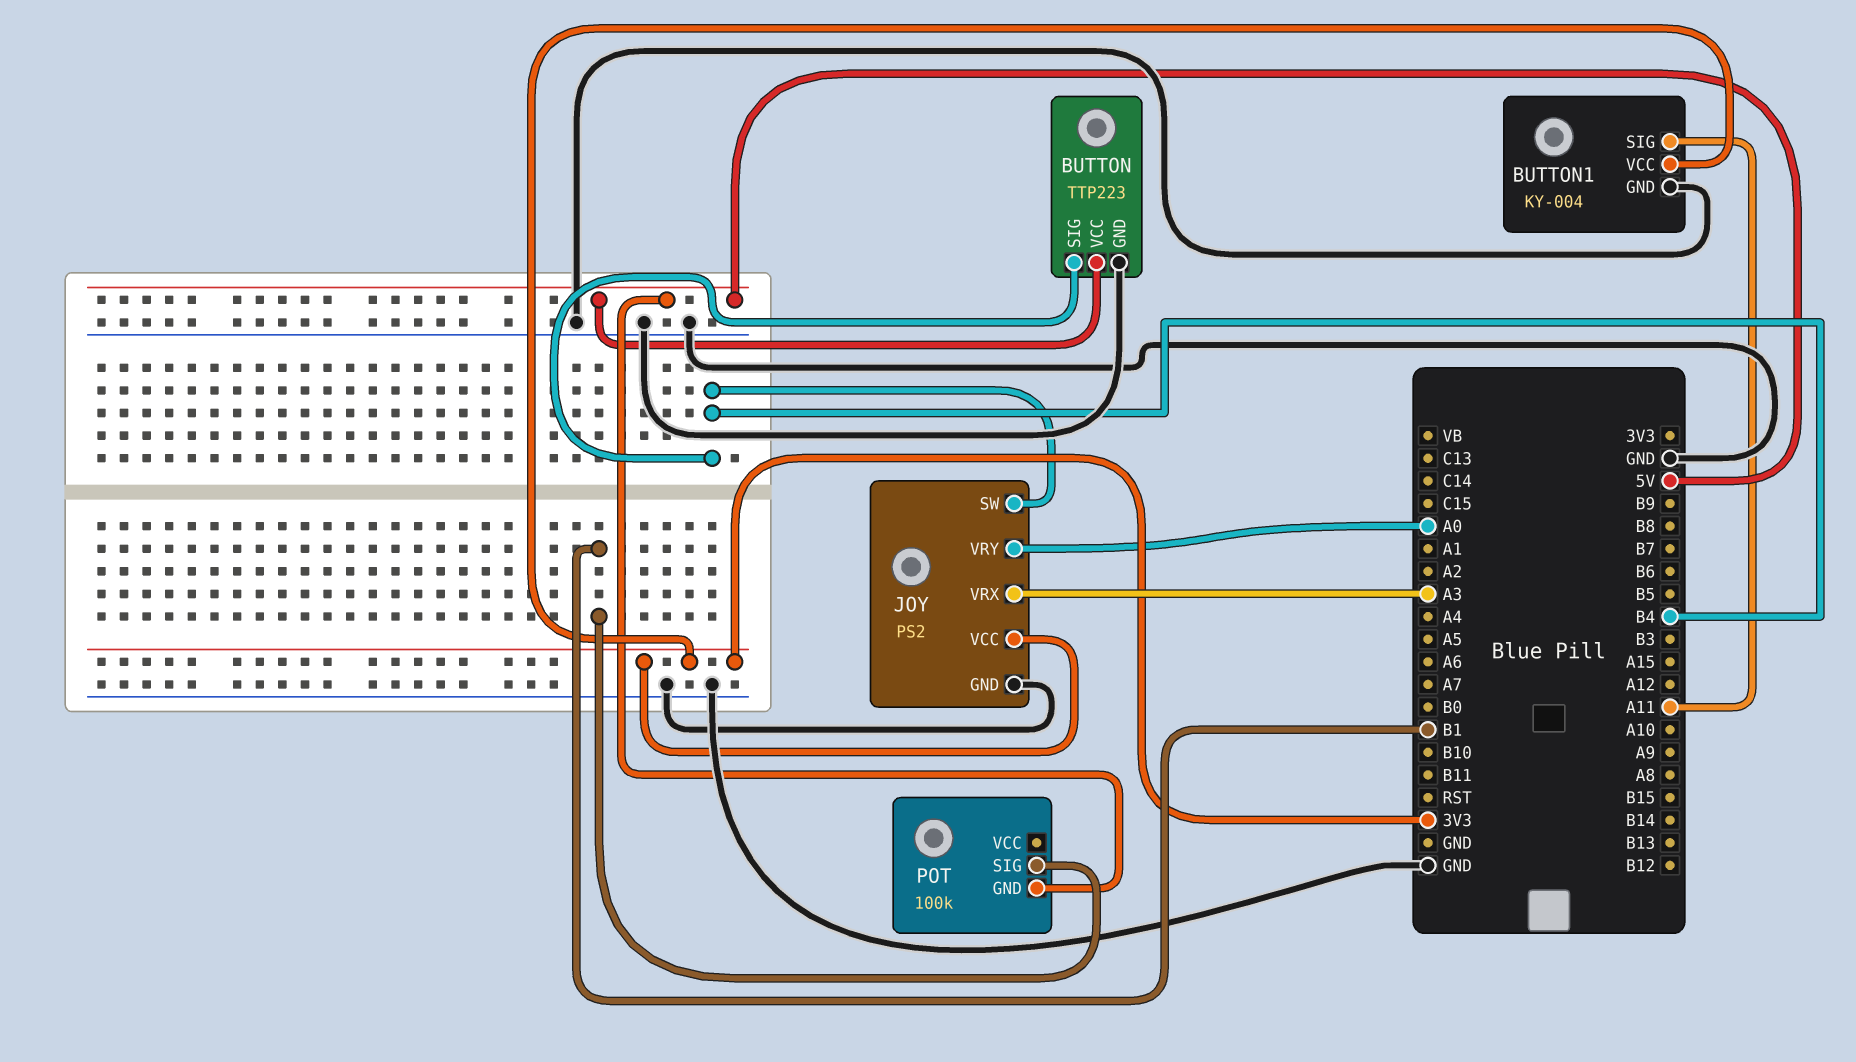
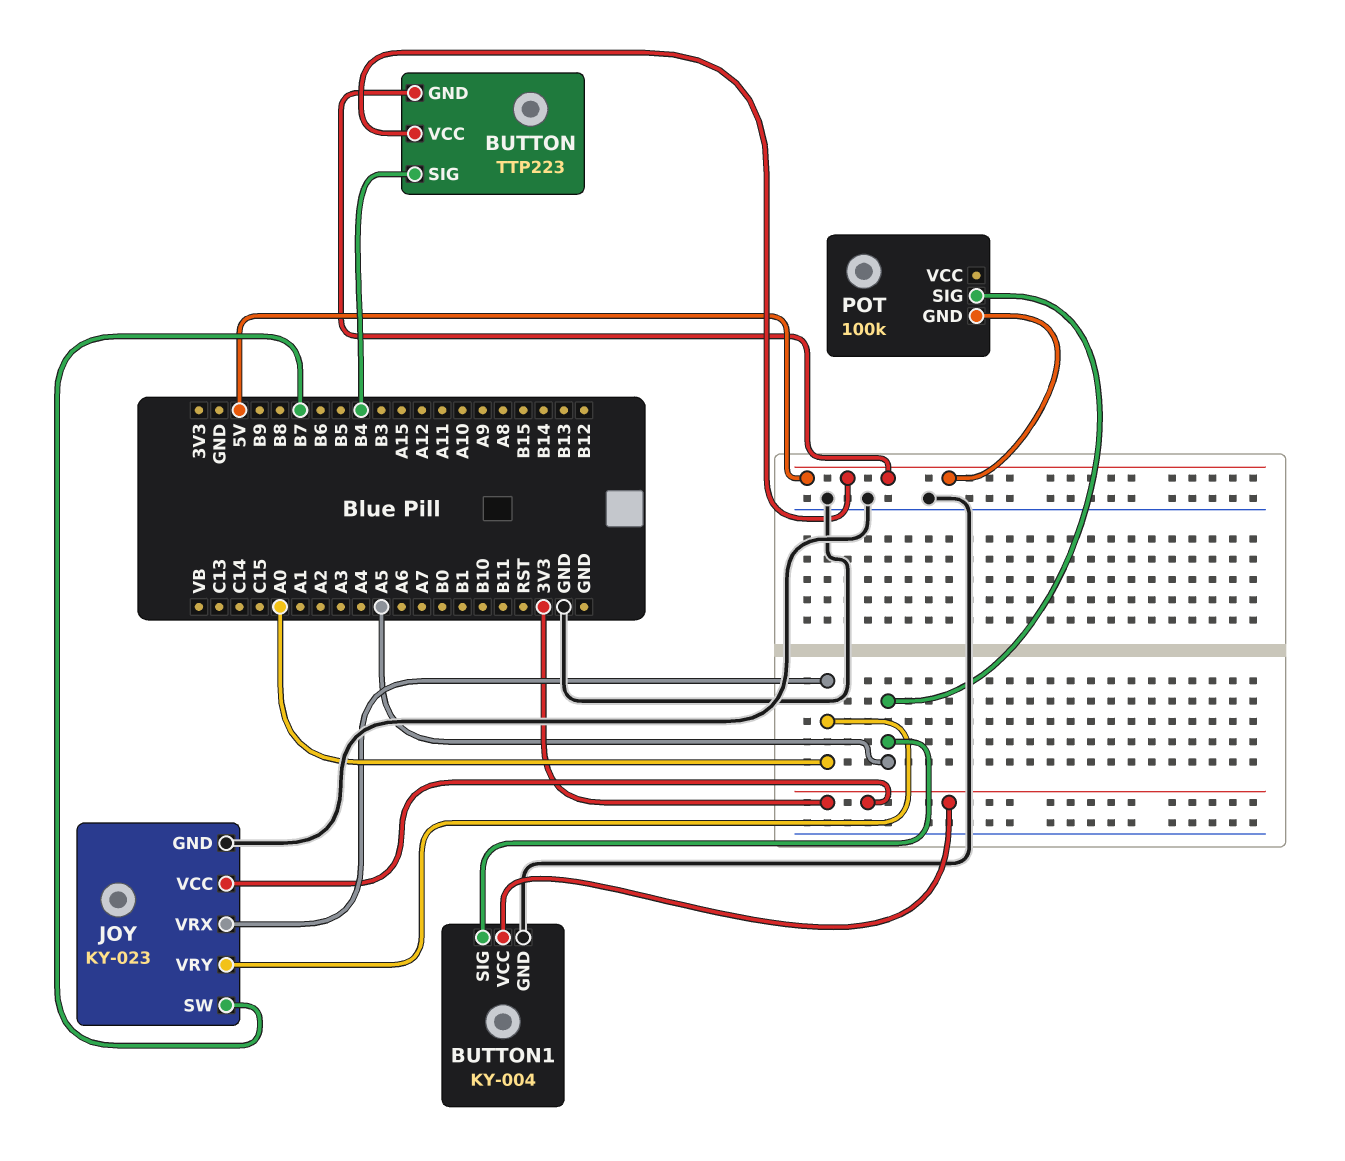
BUTTON pin GND: GND -> 5V
BUTTON1 pin SIG: A11 -> A5
JOY: PS2 -> KY-023
JOY pin SW: B4 -> B7
JOY pin VRX: A3 -> A0
POT pin SIG: B1 -> A5

